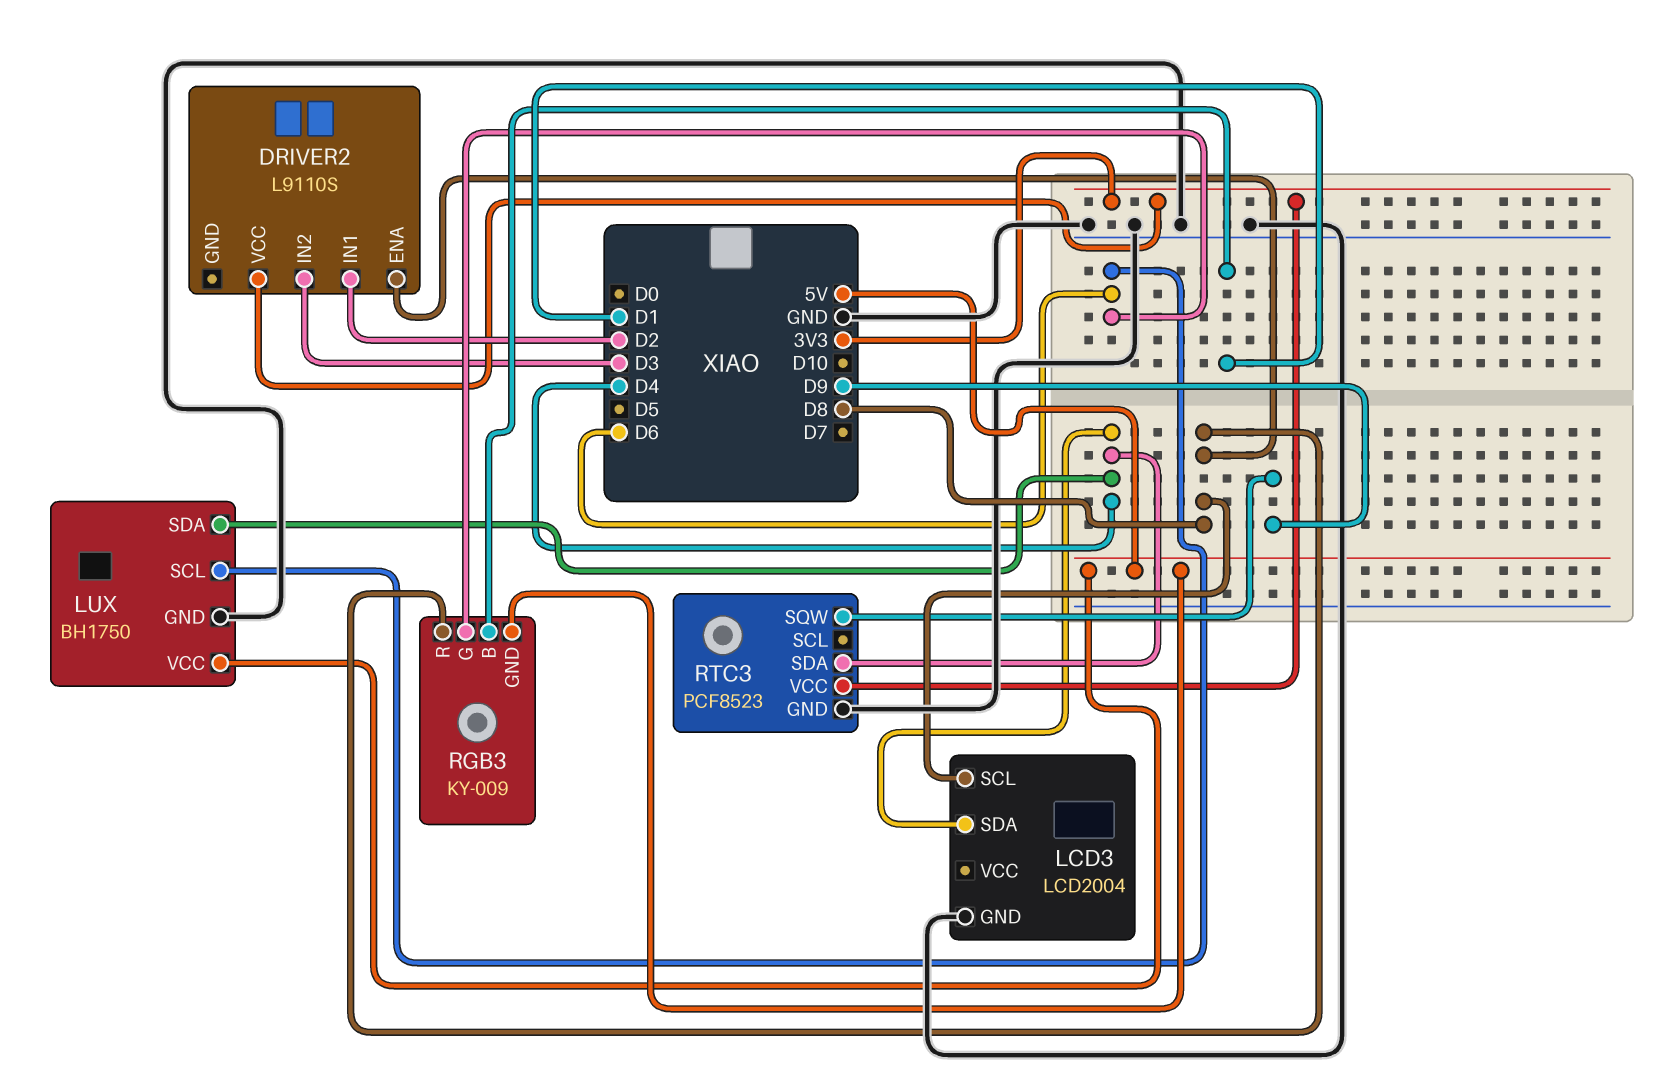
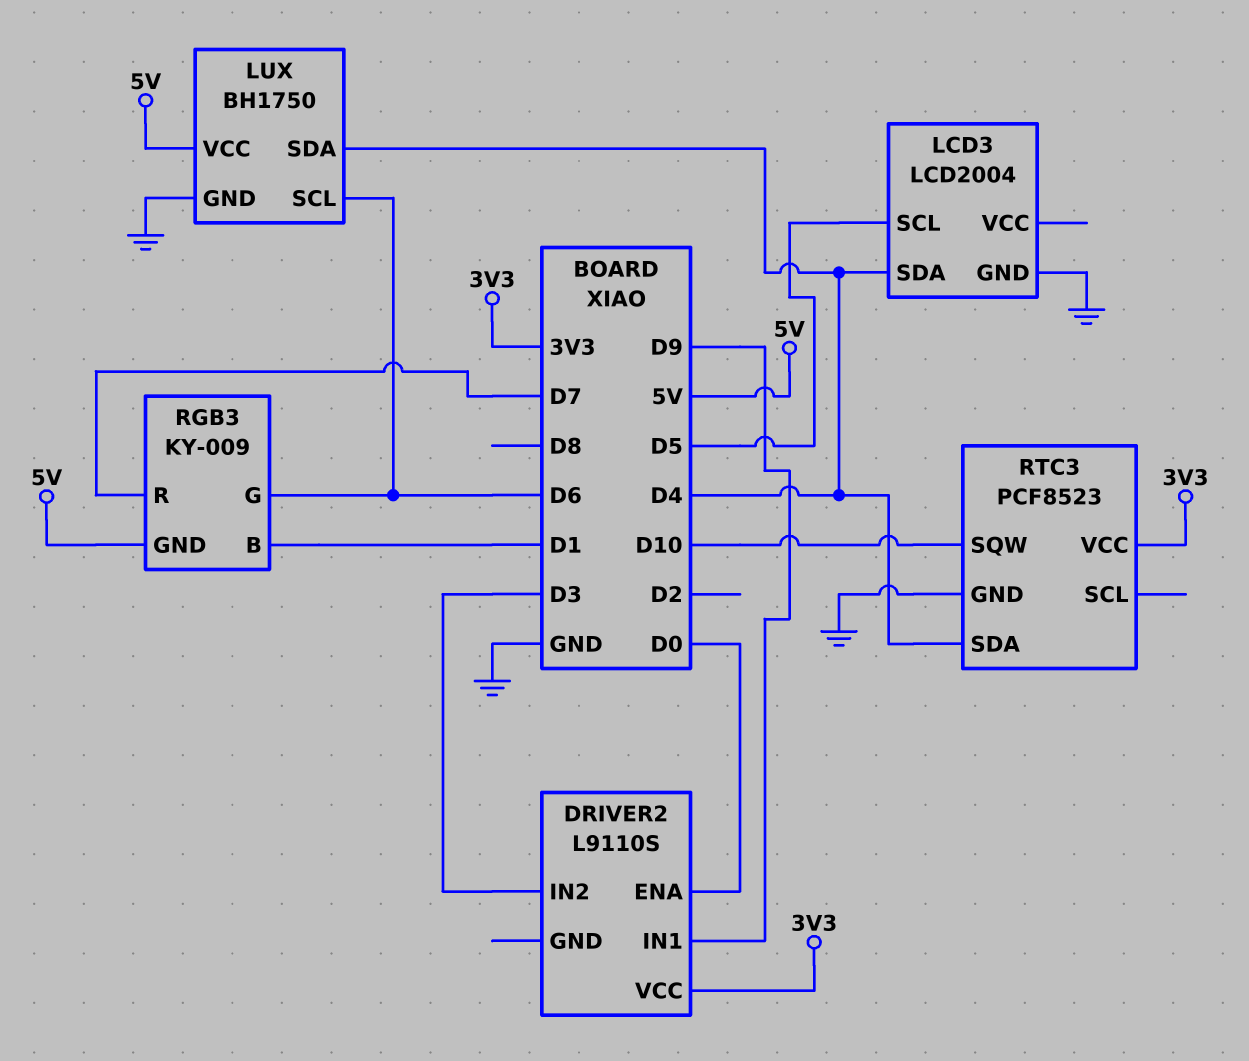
DRIVER2 pin ENA: D8 -> D0
DRIVER2 pin IN1: D2 -> D9
LCD3 pin SCL: D8 -> D5
RGB3 pin R: D8 -> D7
RTC3 pin SQW: D9 -> D10

